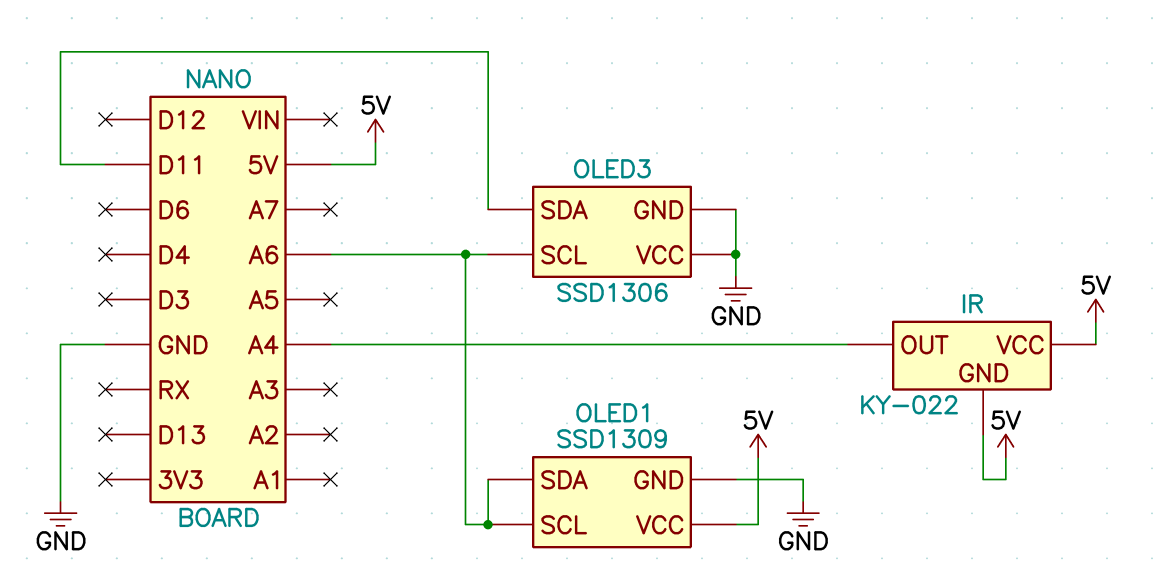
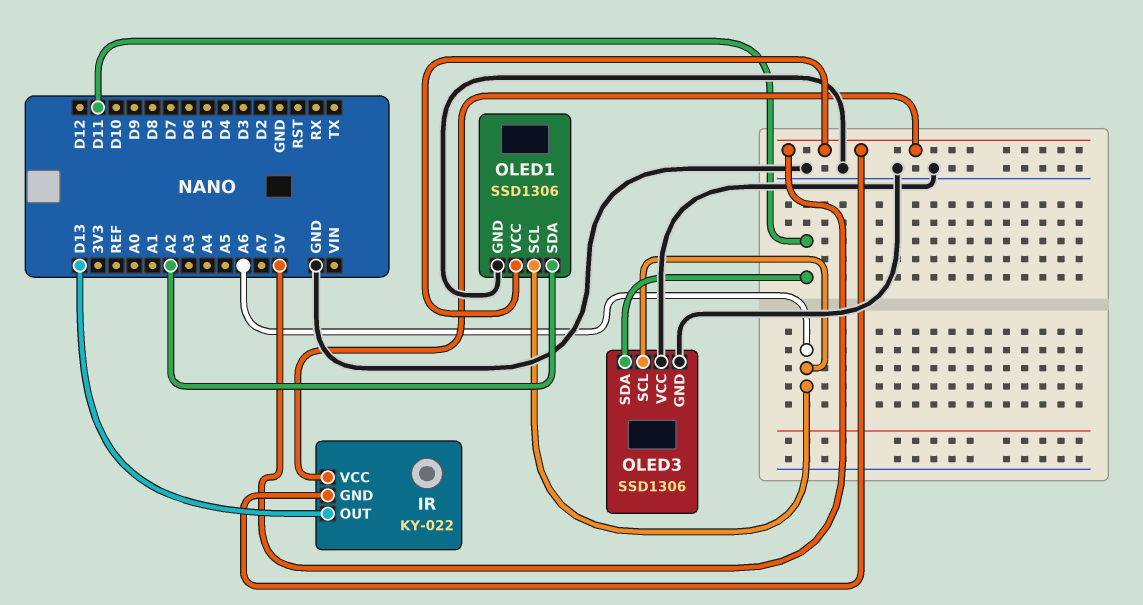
IR pin OUT: A4 -> D13
OLED1: SSD1309 -> SSD1306
OLED1 pin SDA: A6 -> A2

